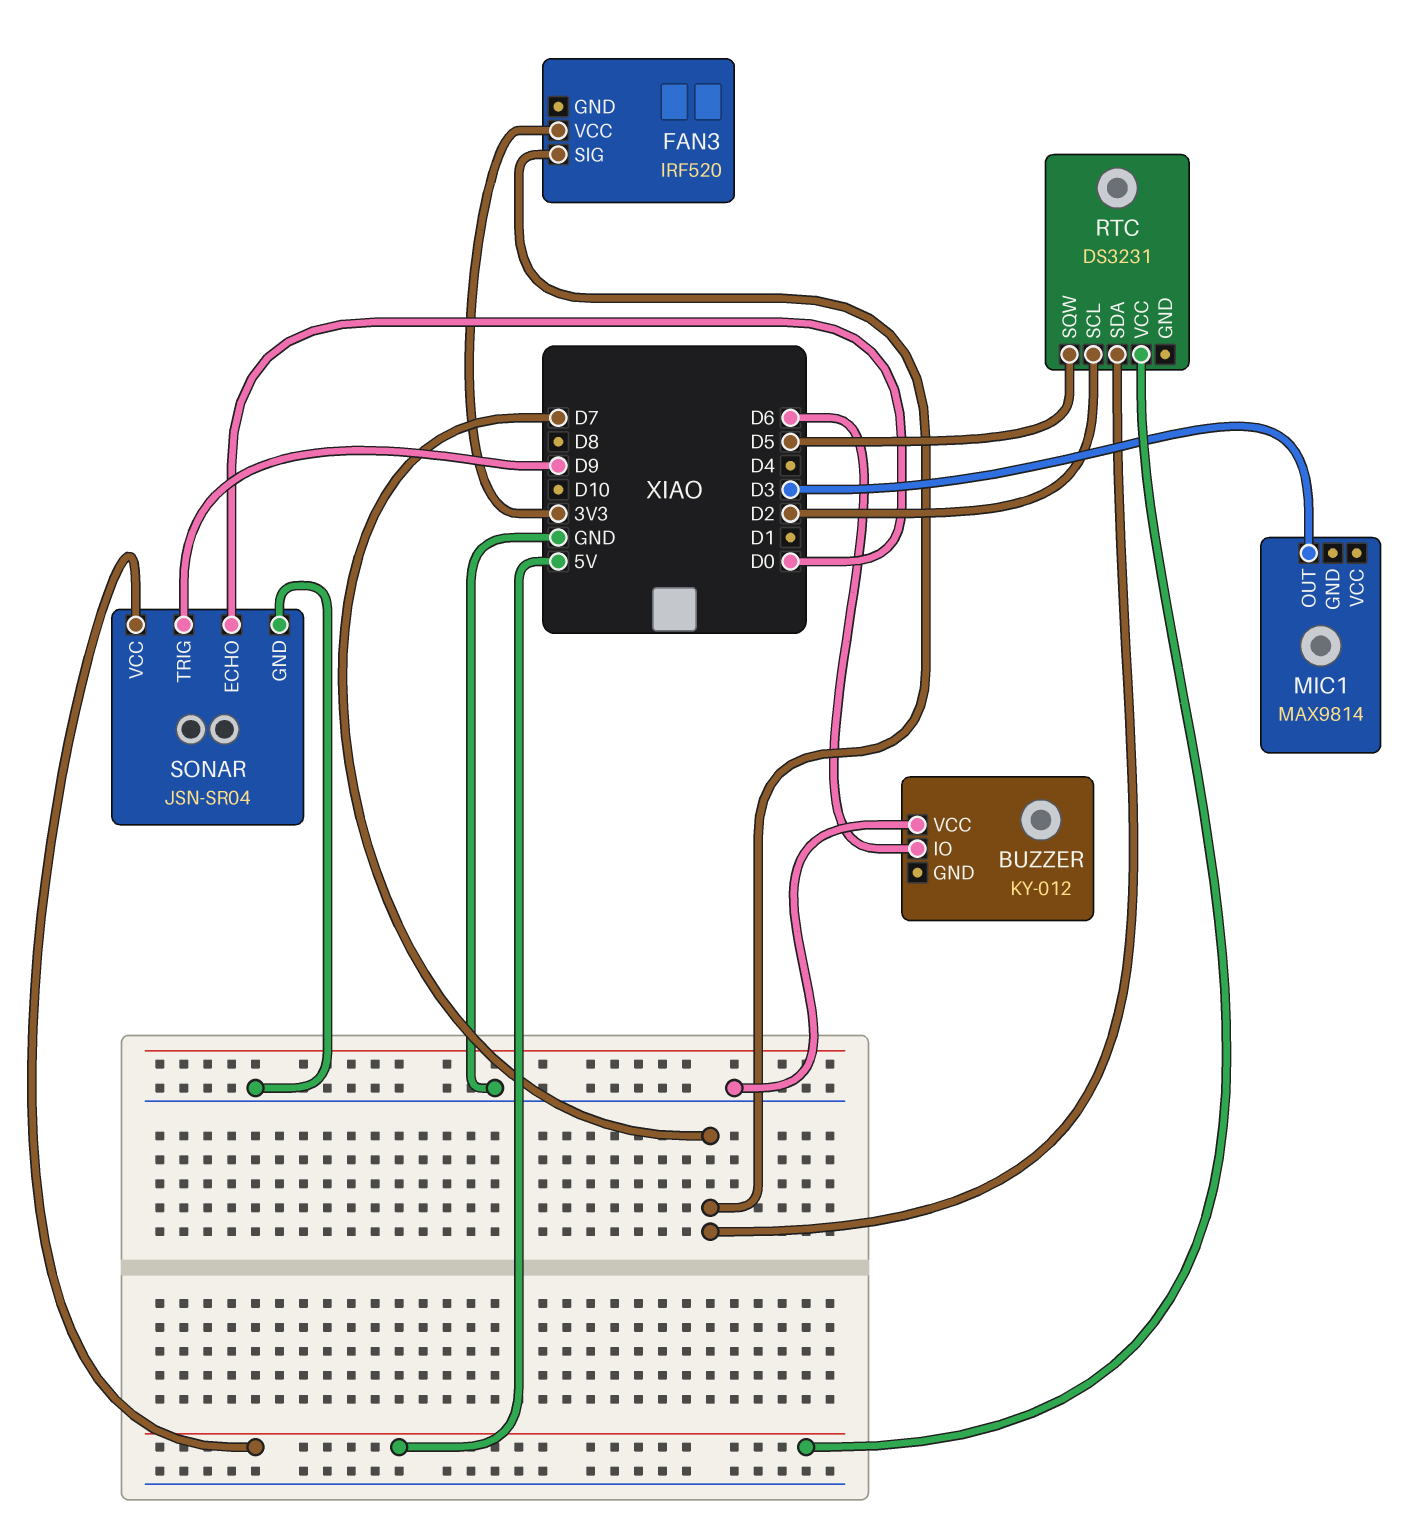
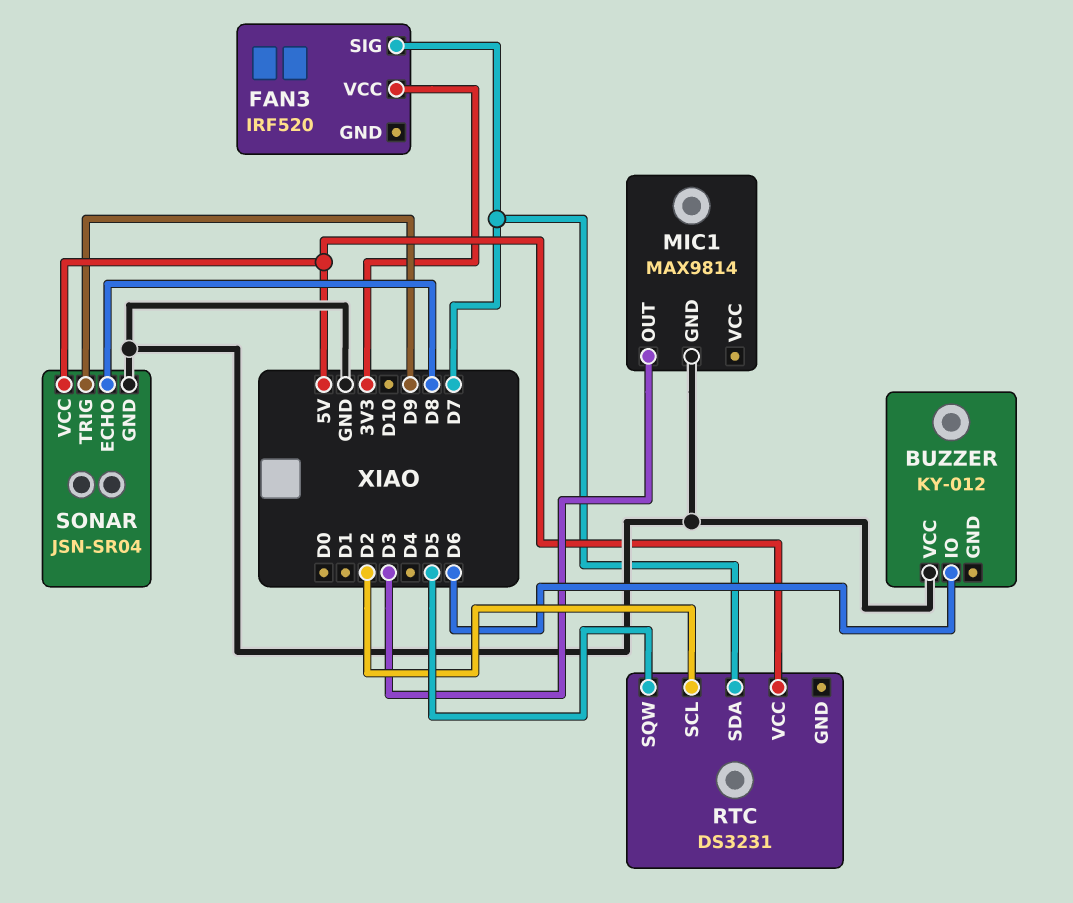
MIC1 pin GND: none -> GND
SONAR pin ECHO: D0 -> D8

